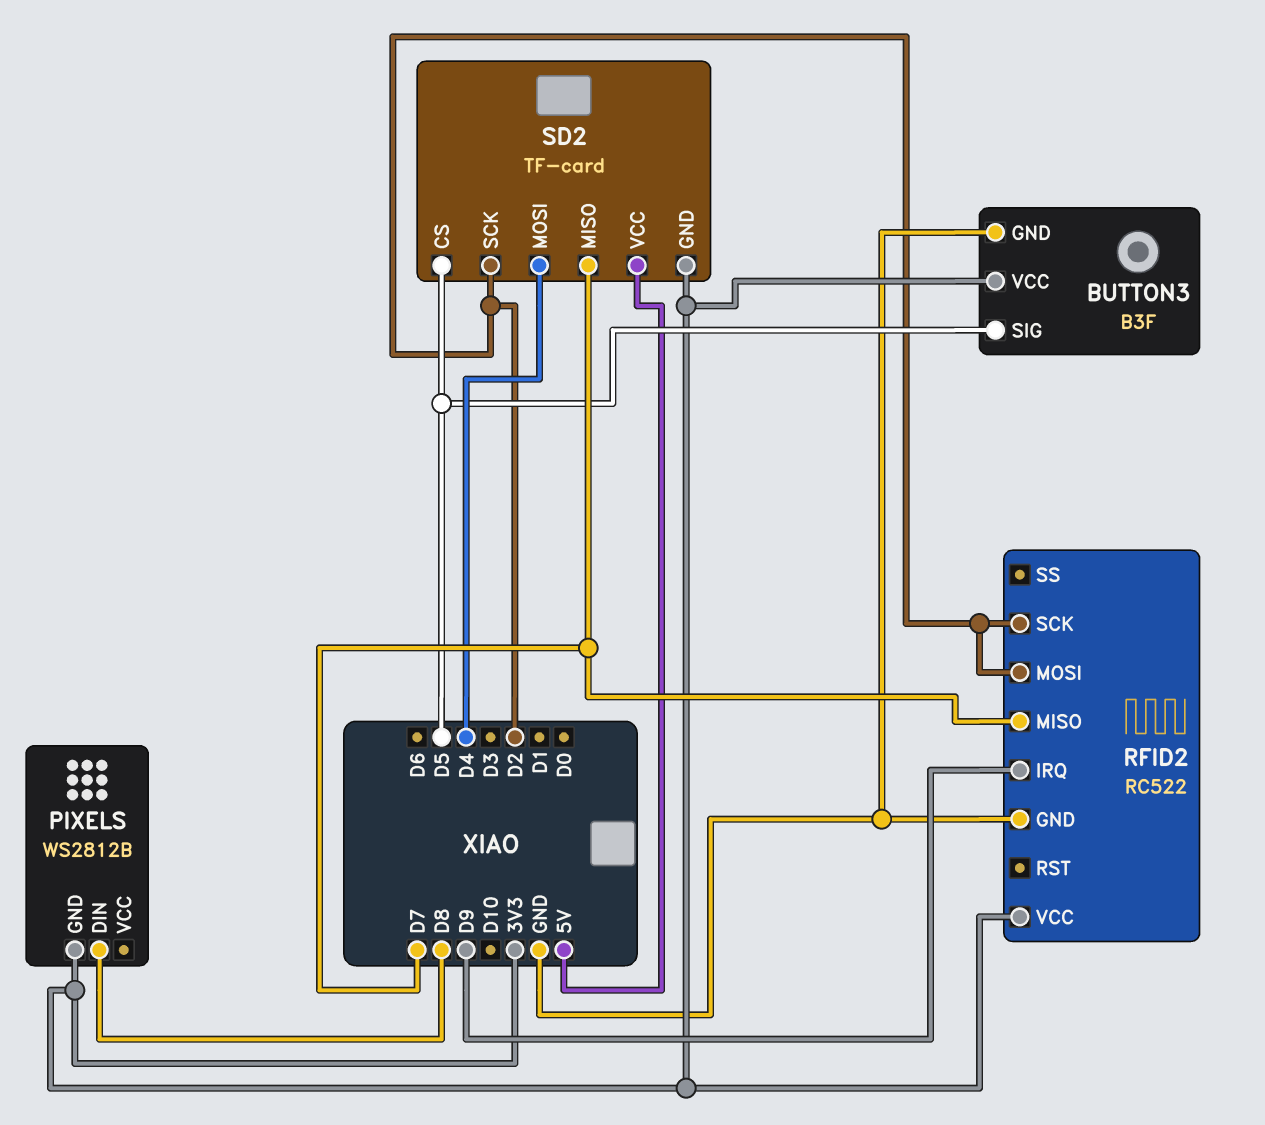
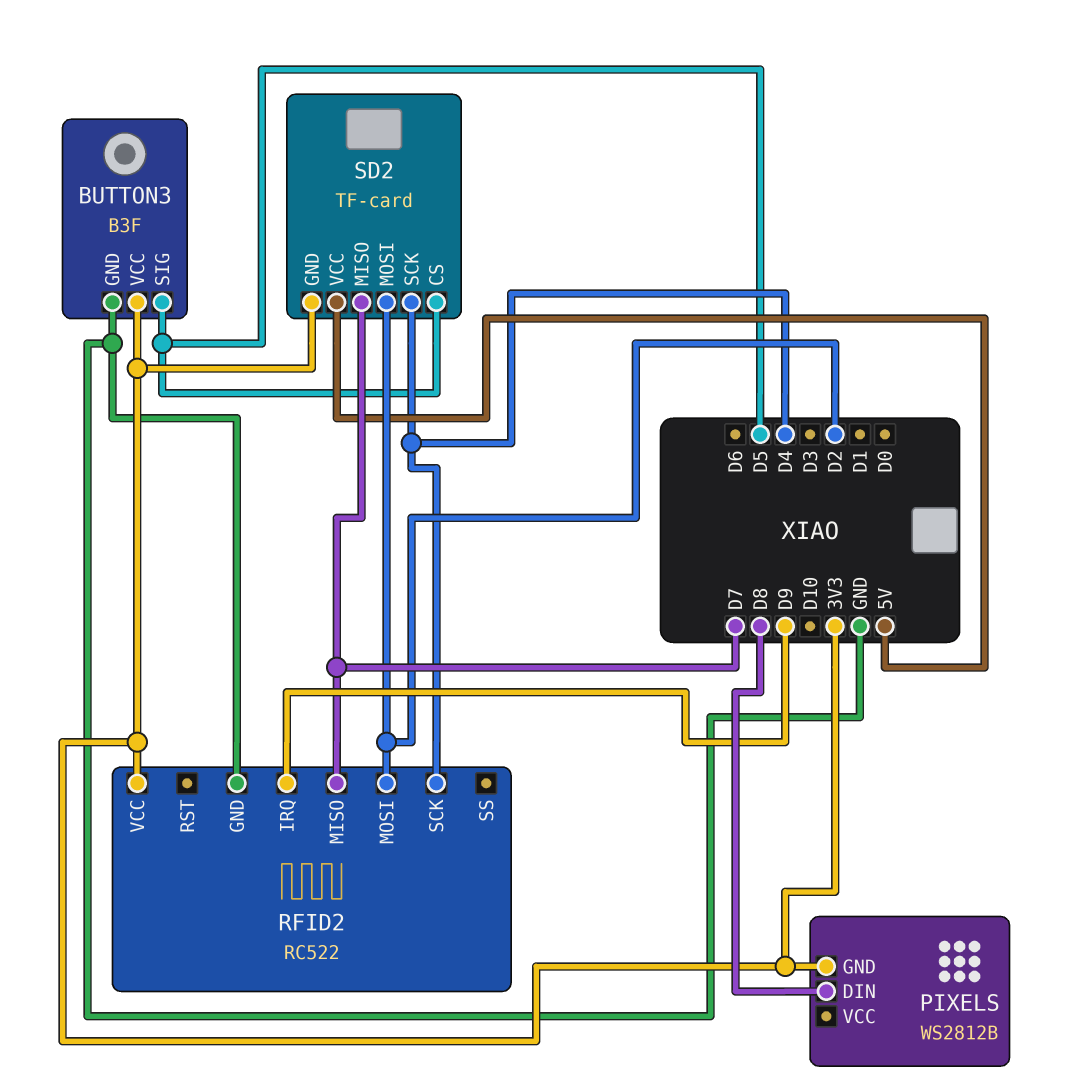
RFID2 pin SCK: D2 -> D4
SD2 pin MOSI: D4 -> D2
SD2 pin SCK: D2 -> D4

